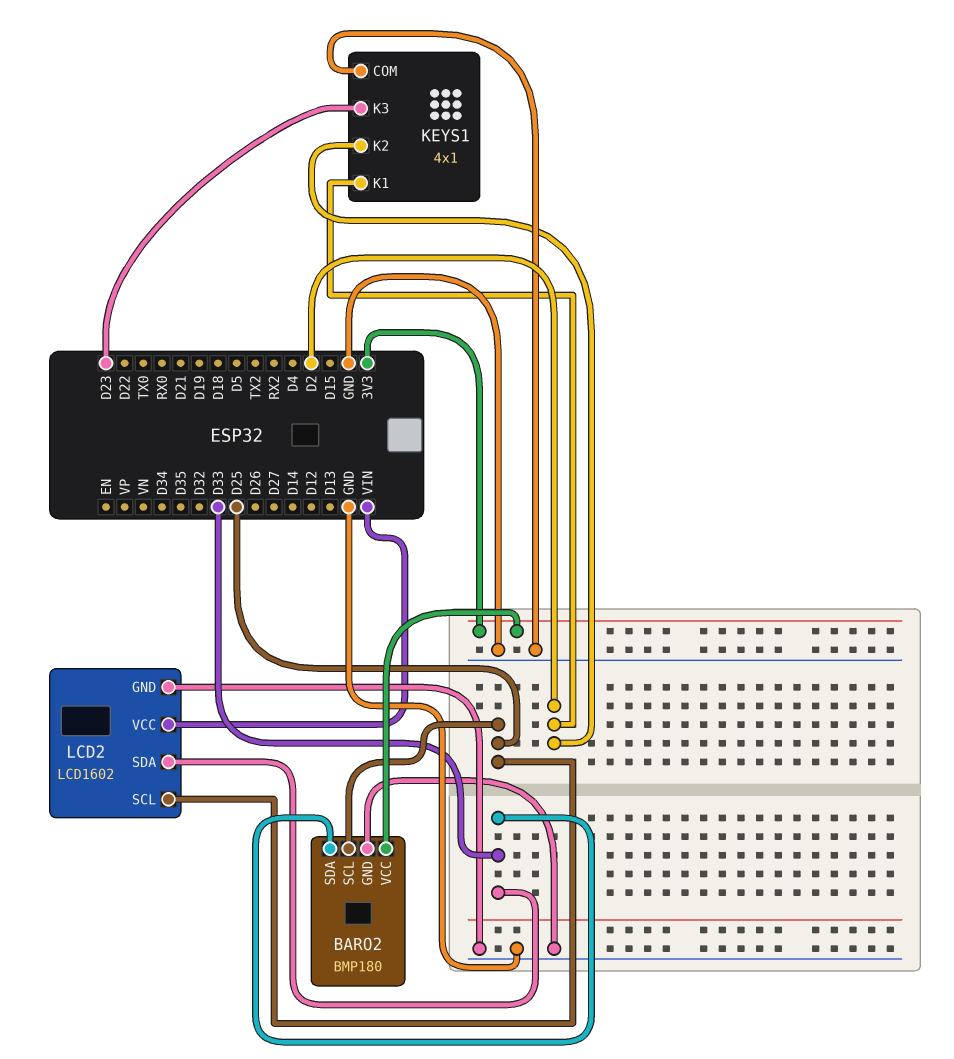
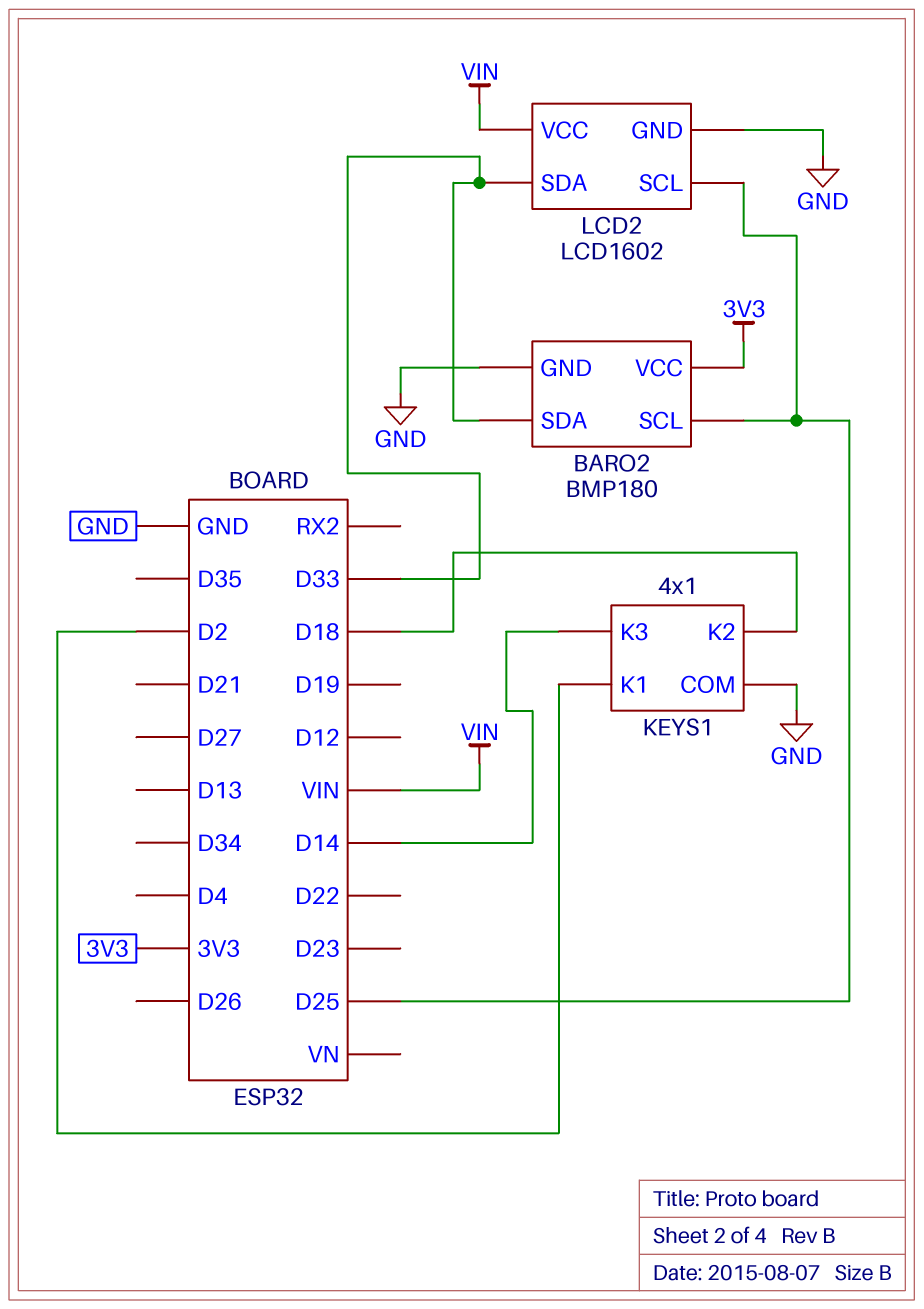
KEYS1 pin K2: D2 -> D18
KEYS1 pin K3: D23 -> D14

